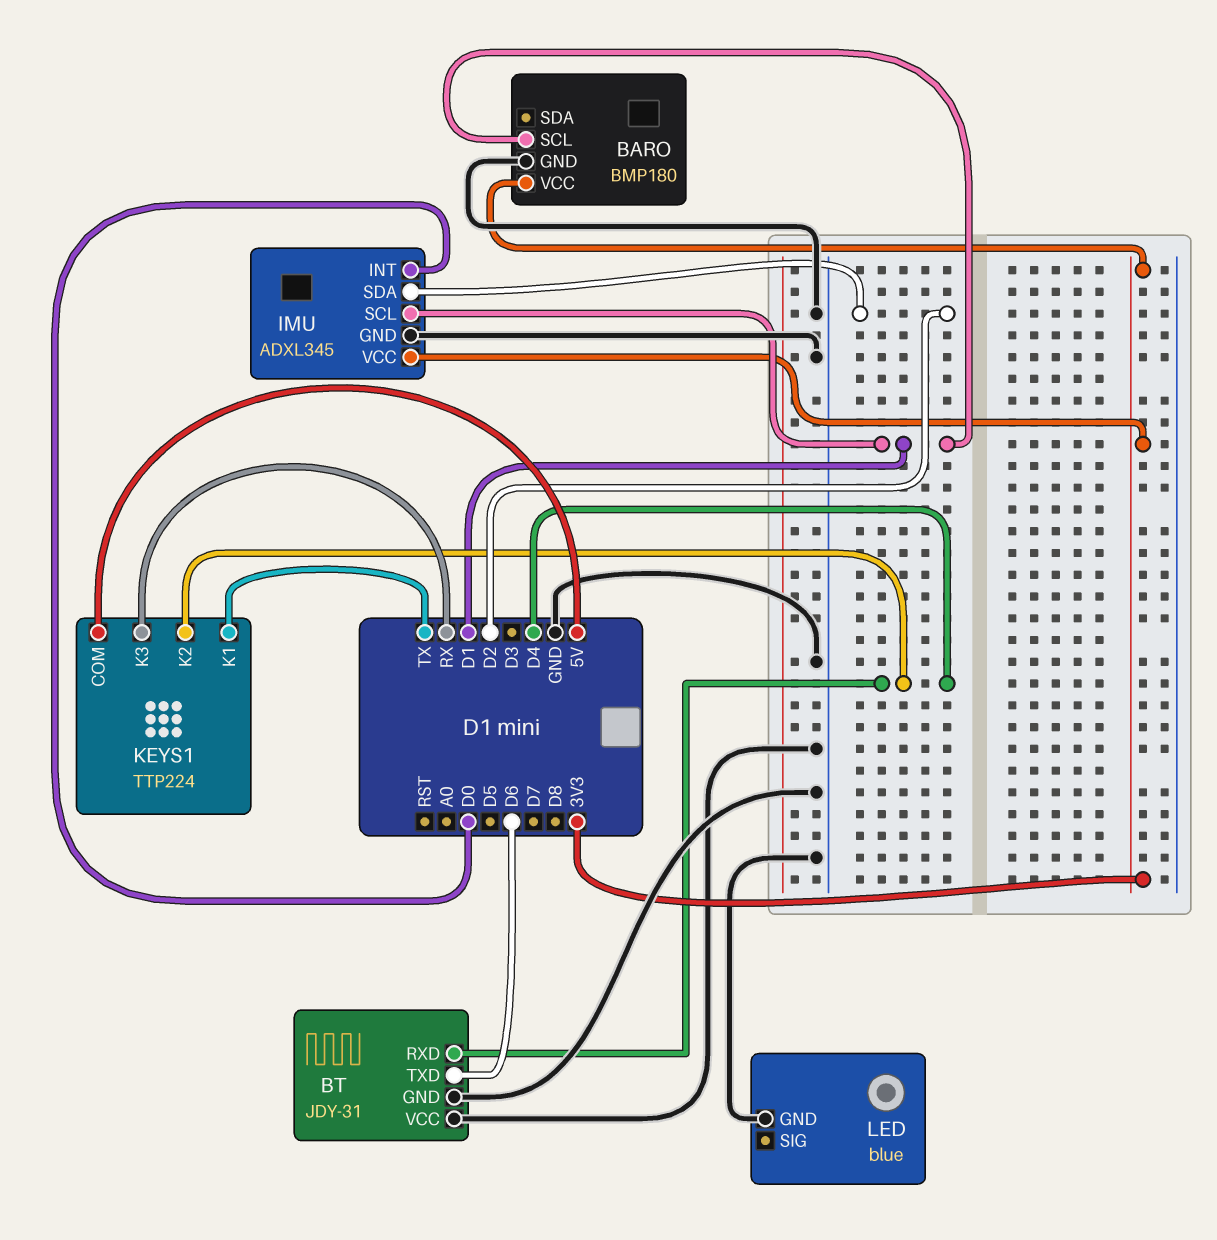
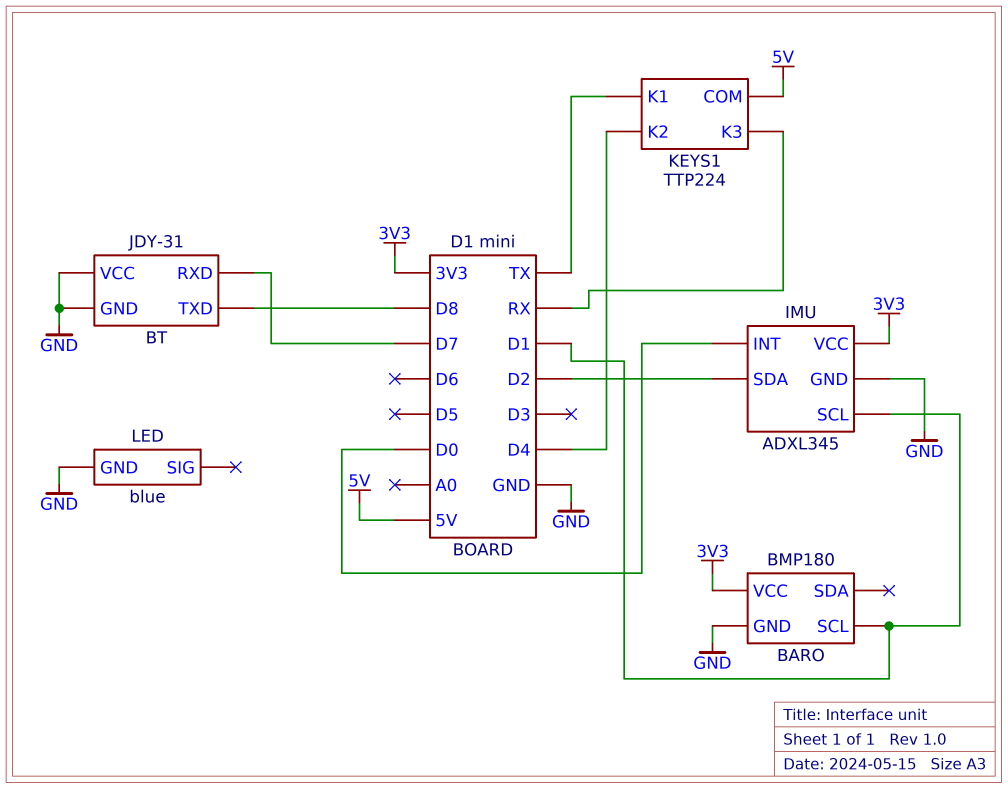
BT pin RXD: D4 -> D7
BT pin TXD: D6 -> D8

